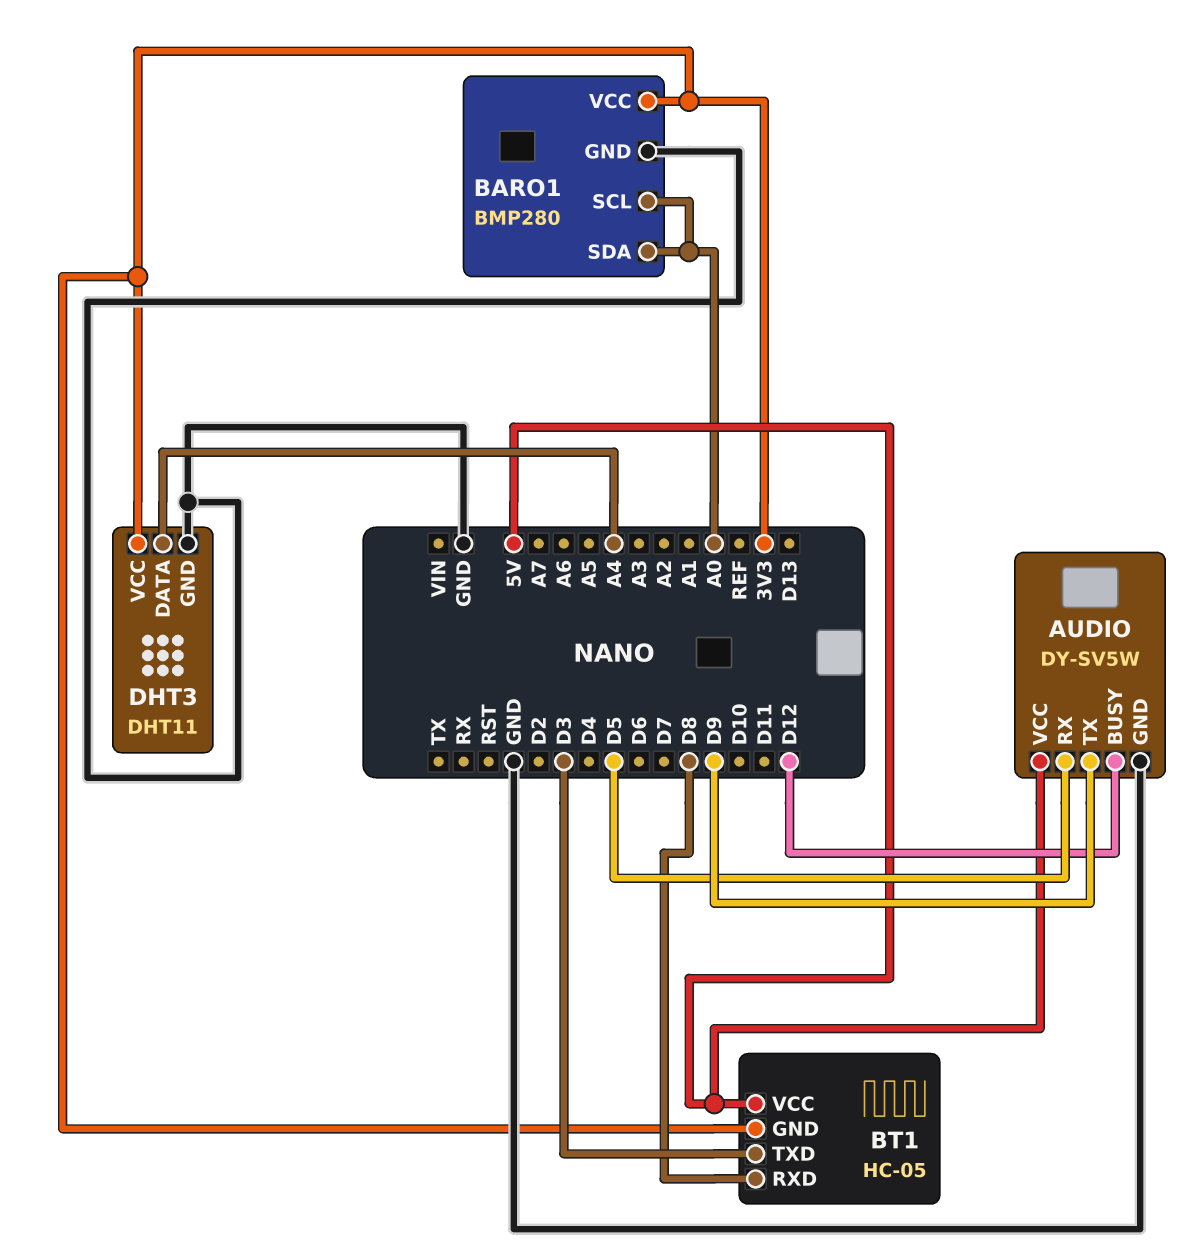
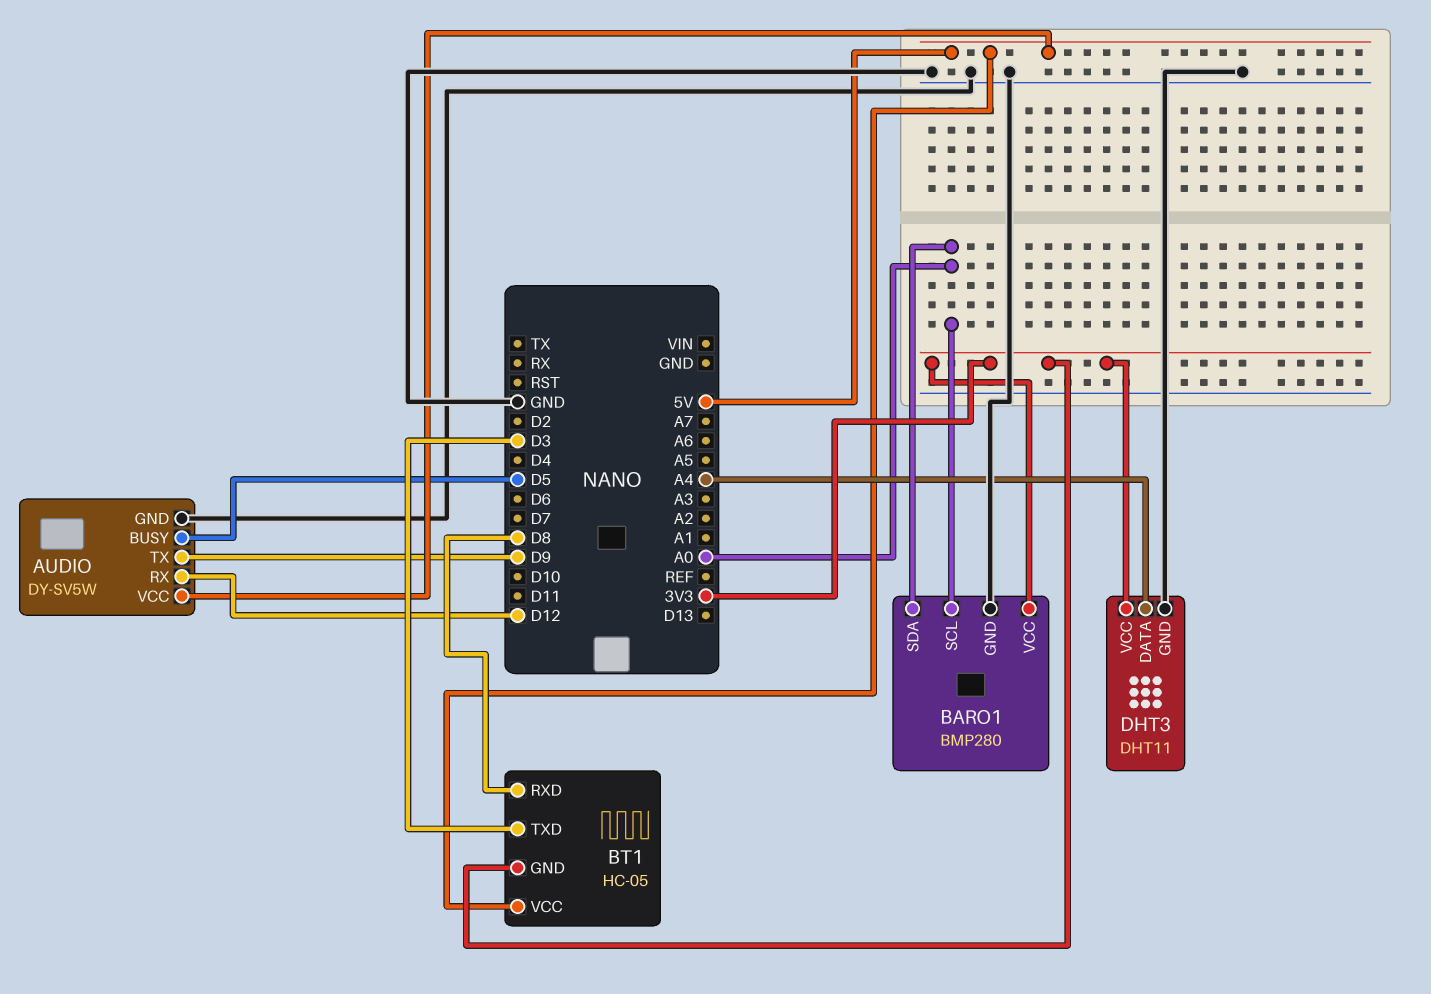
AUDIO pin BUSY: D12 -> D5
AUDIO pin RX: D5 -> D12

